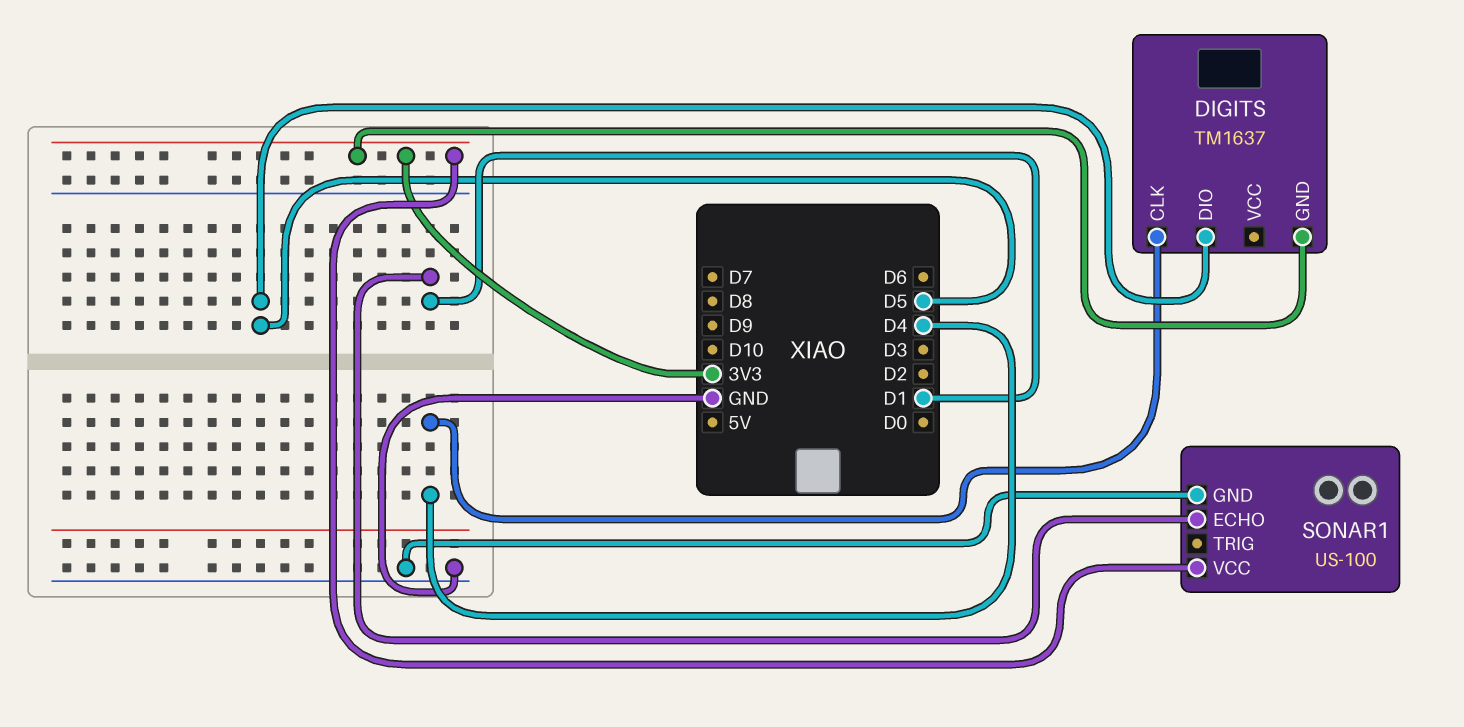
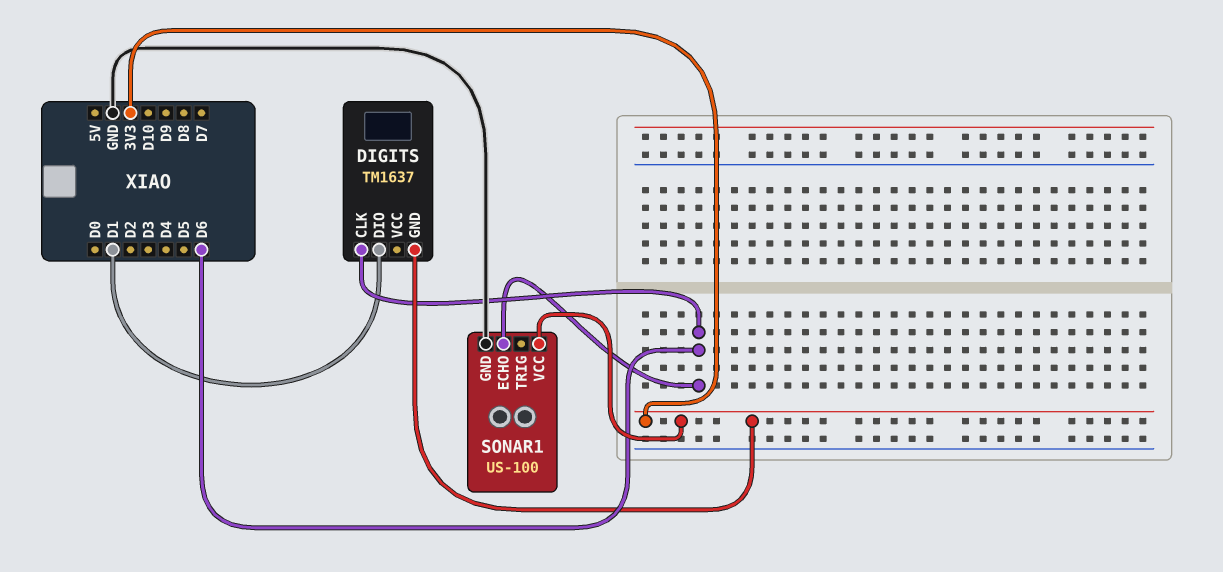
DIGITS pin CLK: D4 -> D6
DIGITS pin DIO: D5 -> D1
SONAR1 pin ECHO: D1 -> D6

